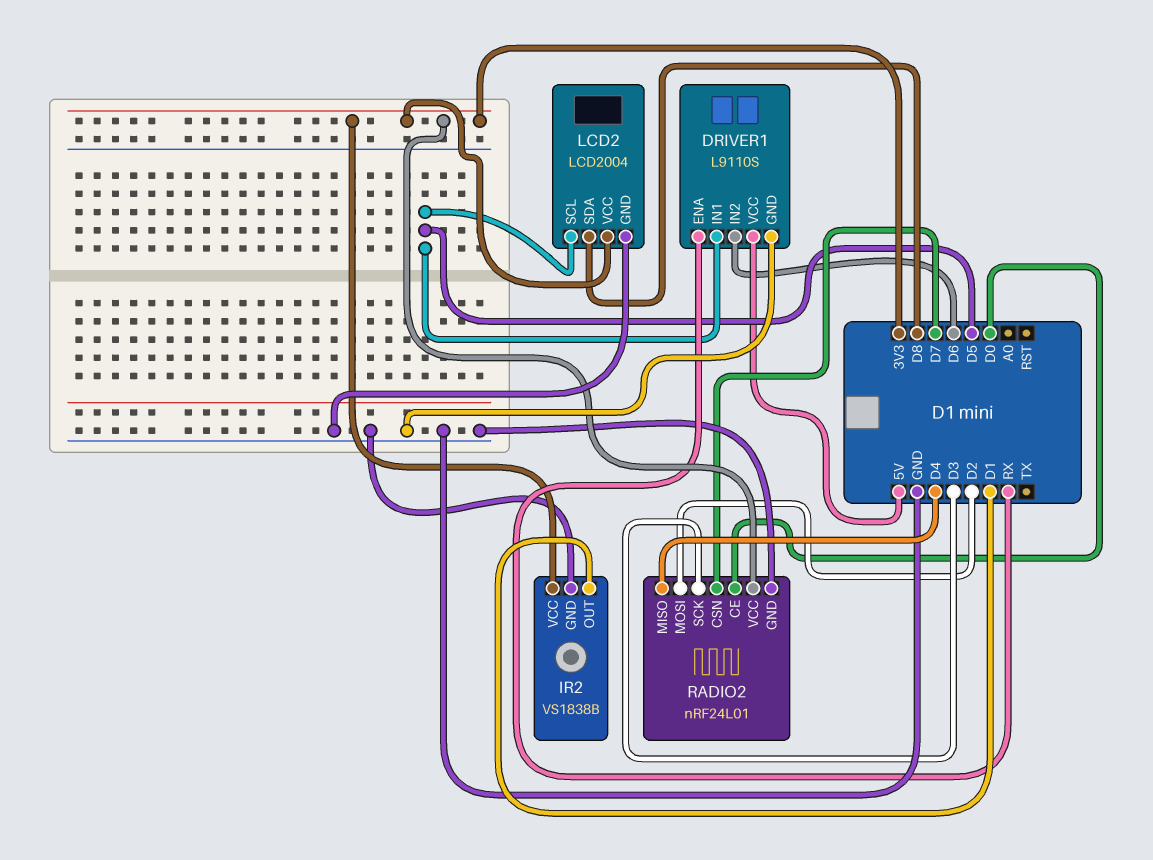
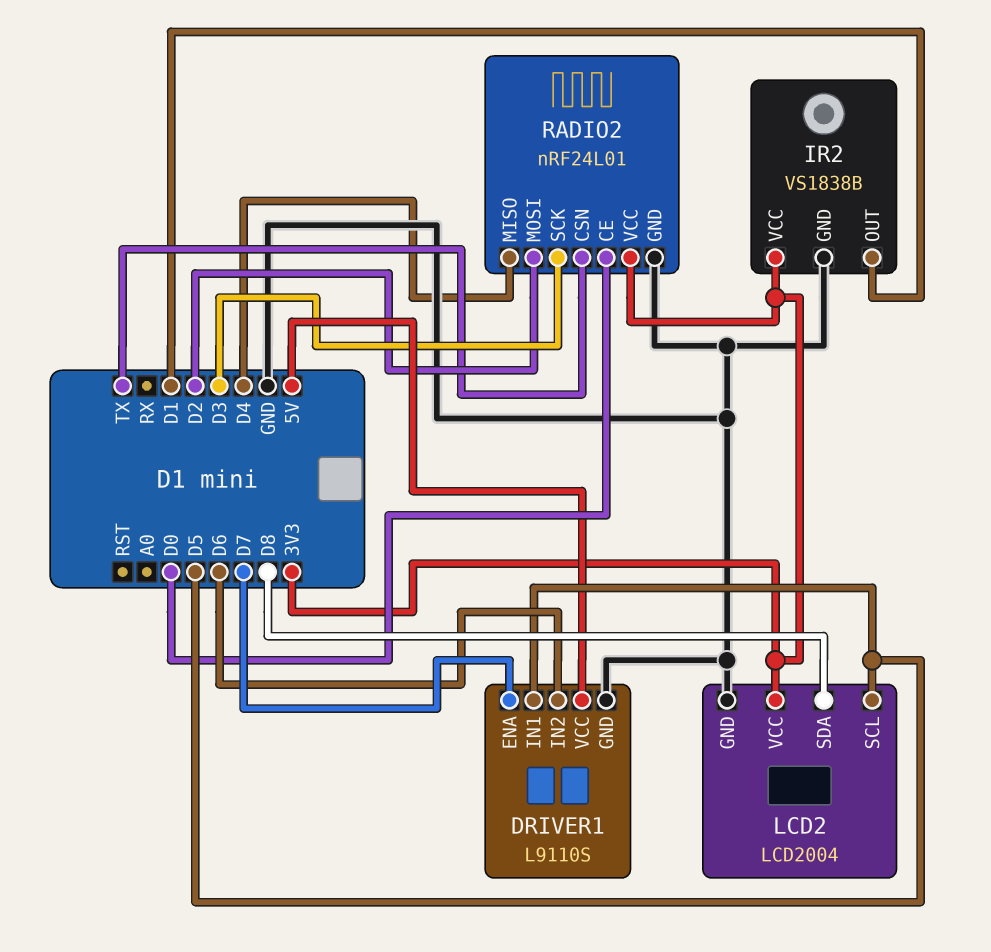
DRIVER1 pin ENA: RX -> D7
RADIO2 pin CSN: D7 -> TX

